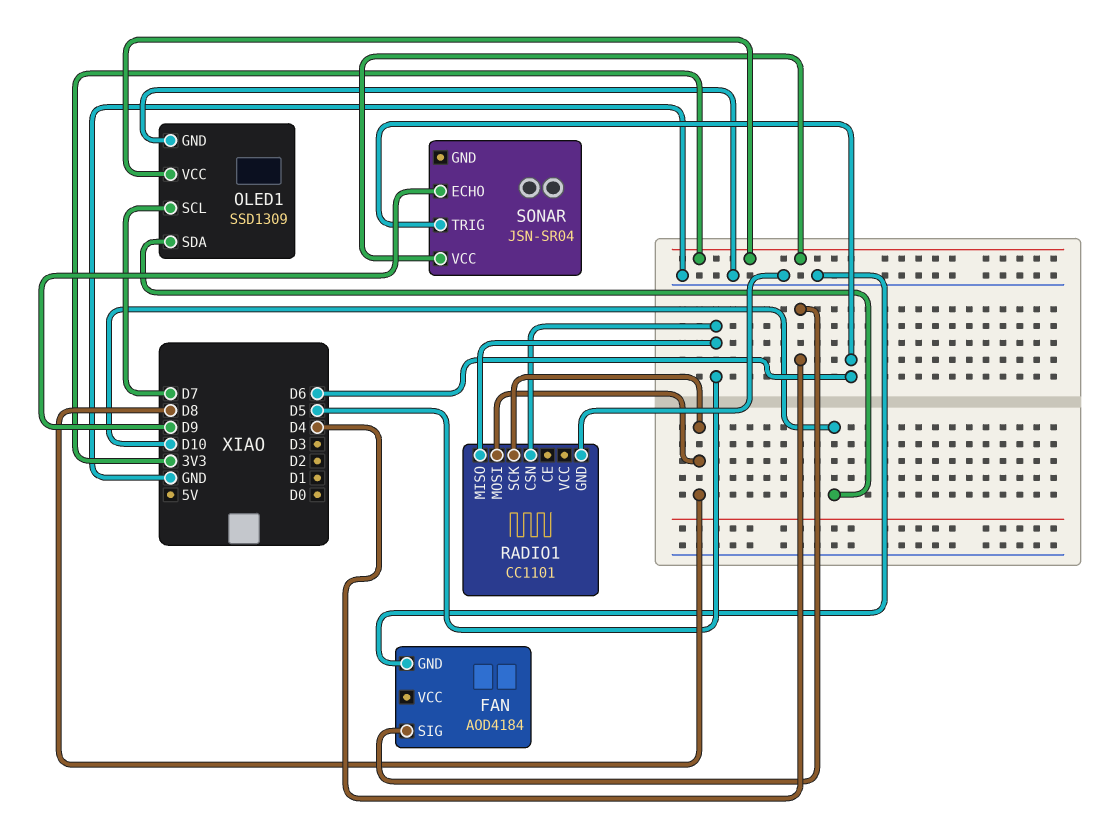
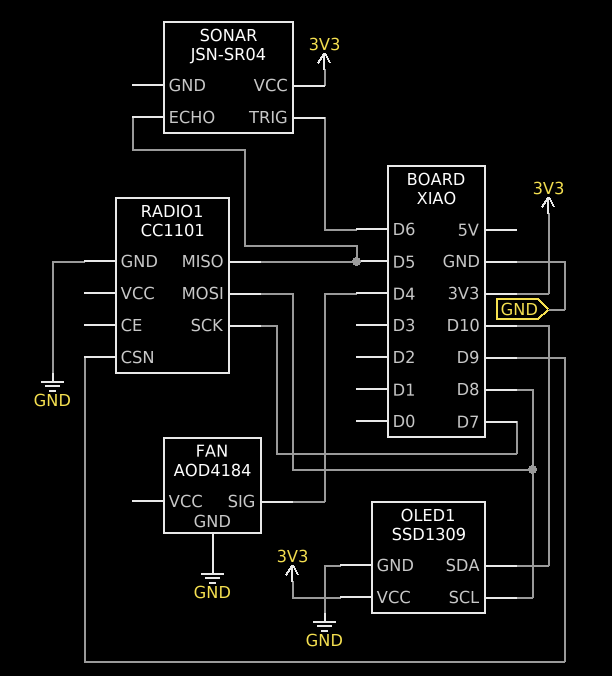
OLED1 pin SCL: D7 -> D8
RADIO1 pin CSN: D5 -> D9
RADIO1 pin SCK: D8 -> D7
SONAR pin ECHO: D9 -> D5

